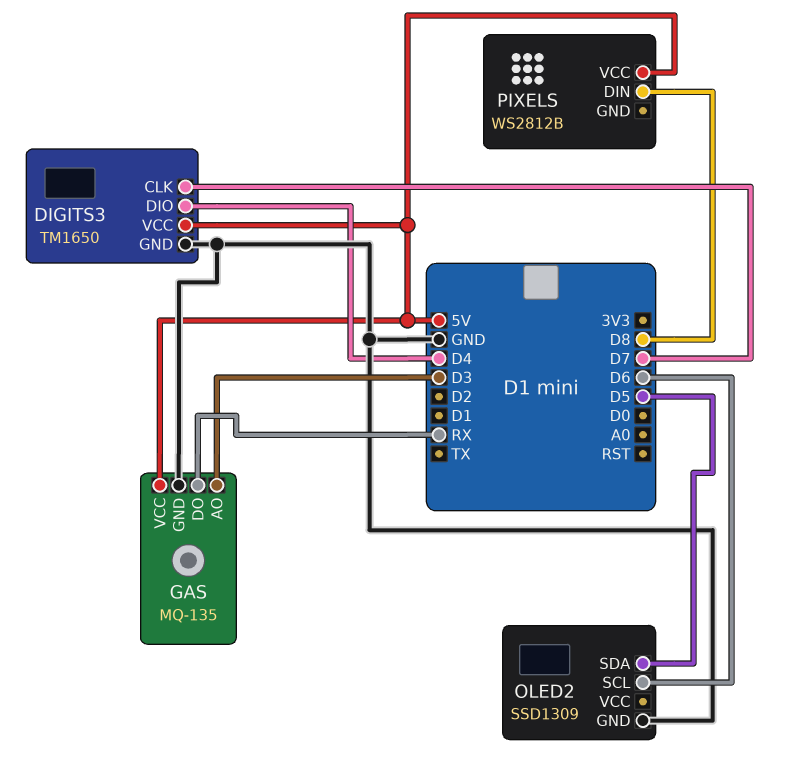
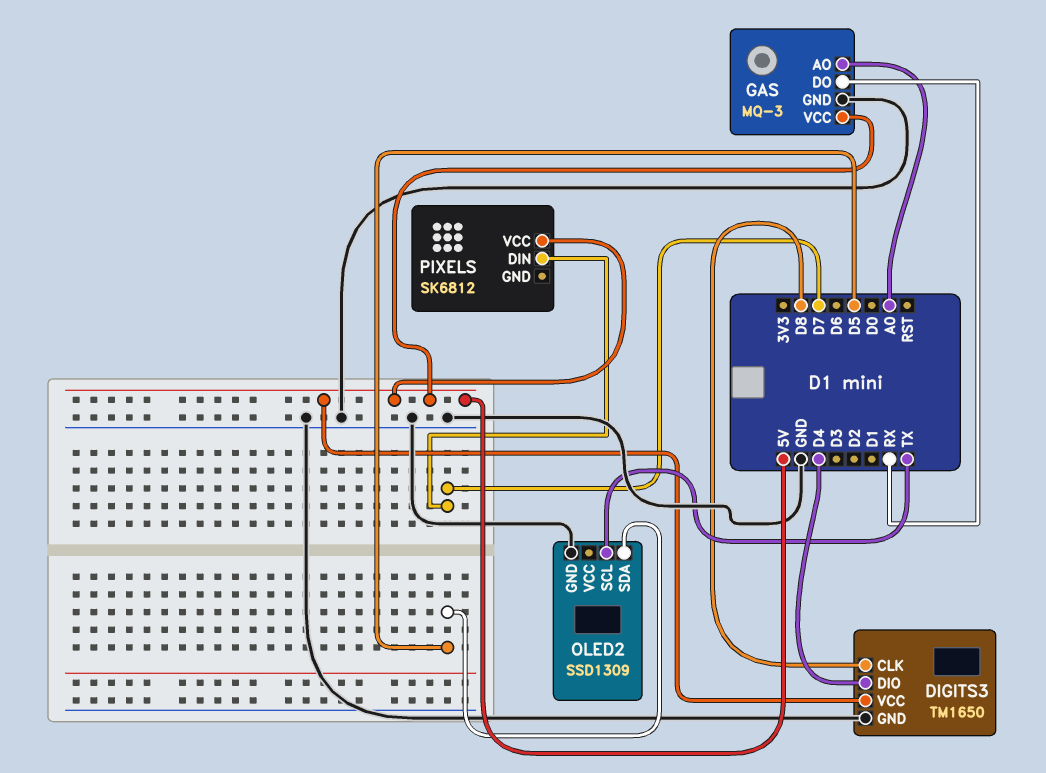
DIGITS3 pin CLK: D7 -> D8
GAS: MQ-135 -> MQ-3
GAS pin AO: D3 -> A0
OLED2 pin SCL: D6 -> TX
PIXELS: WS2812B -> SK6812
PIXELS pin DIN: D8 -> D7

